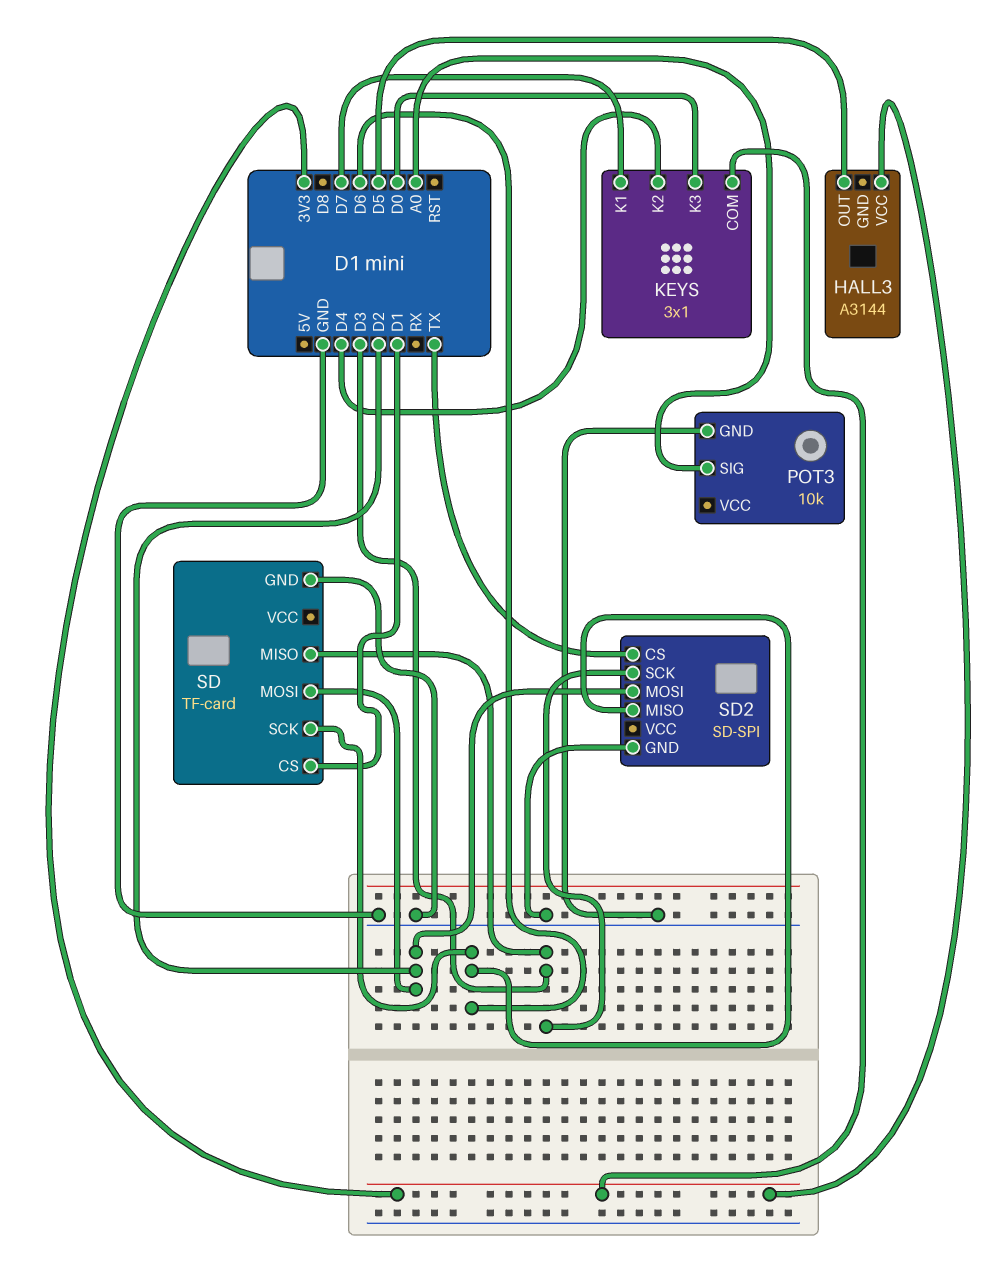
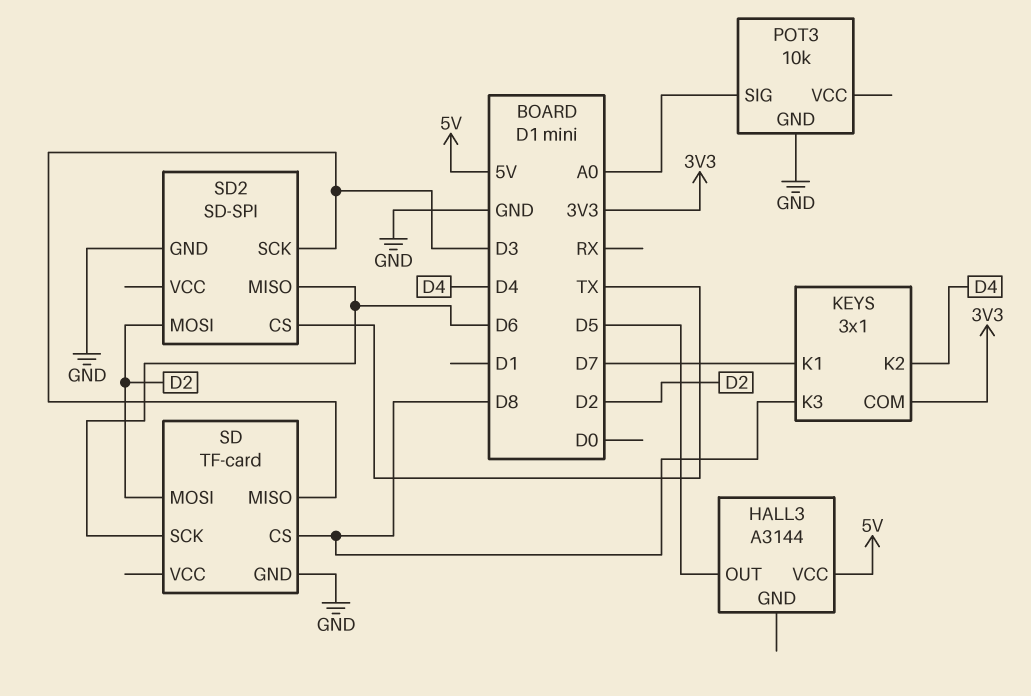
HALL3 pin VCC: 3V3 -> 5V
KEYS pin K3: D0 -> D8
SD pin CS: D1 -> D8

